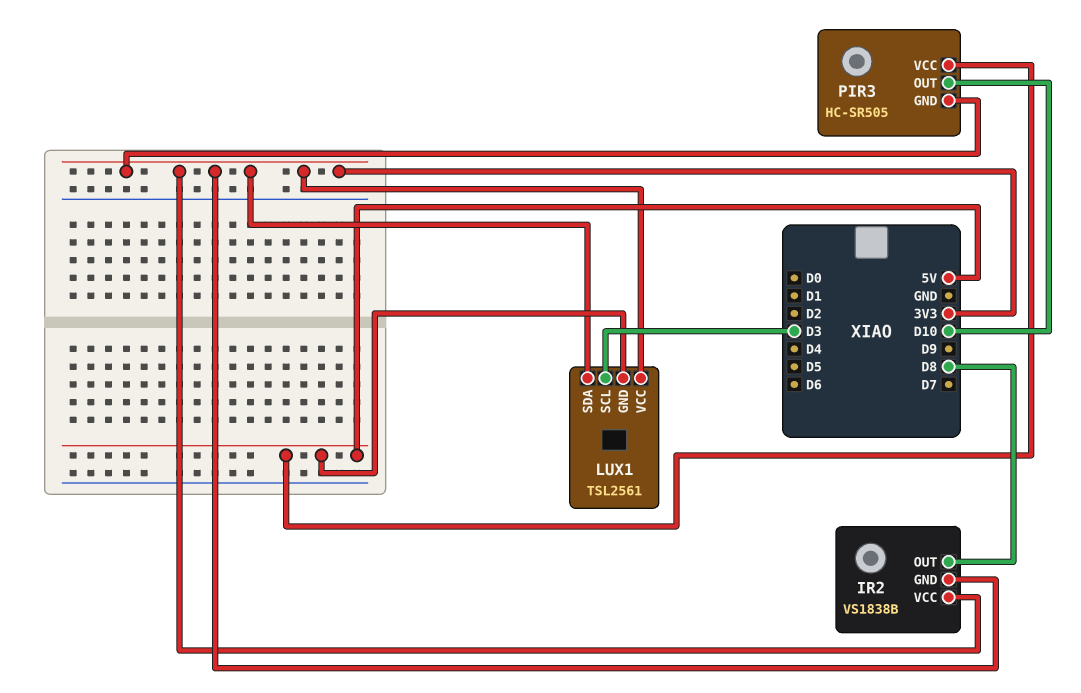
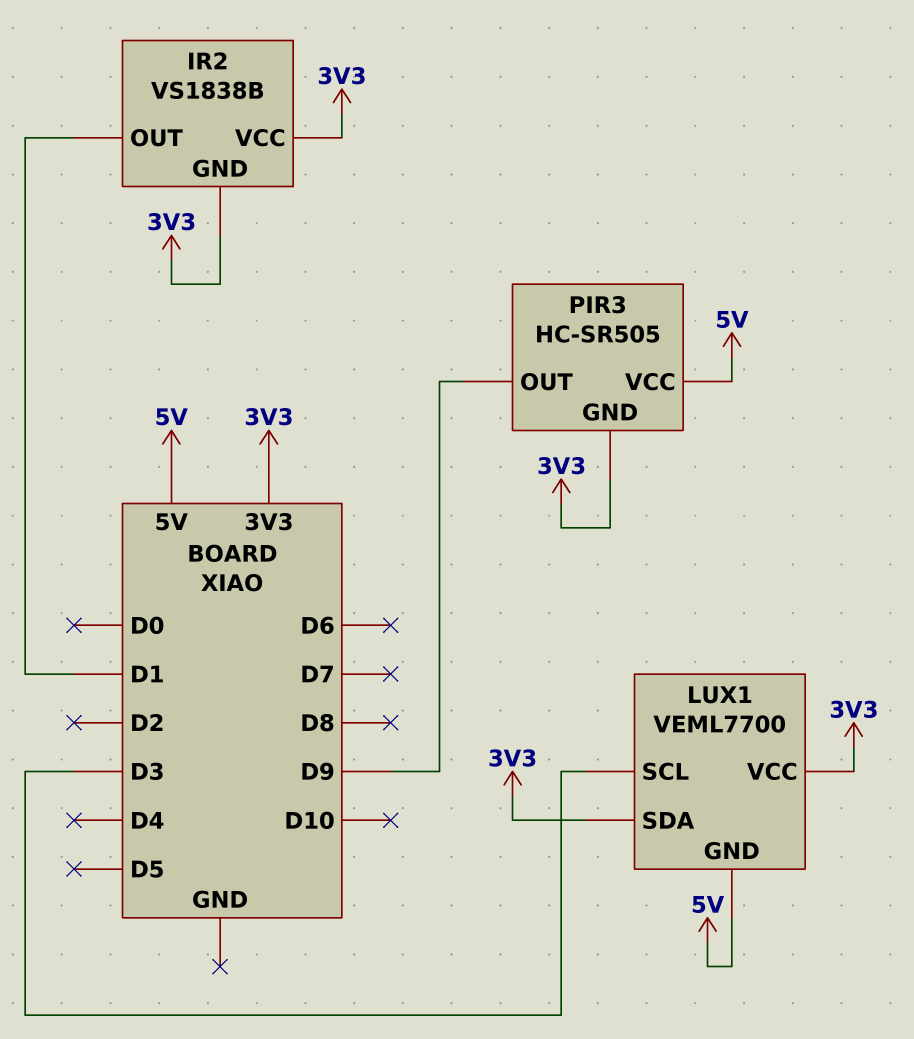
IR2 pin OUT: D8 -> D1
LUX1: TSL2561 -> VEML7700
PIR3 pin OUT: D10 -> D9

